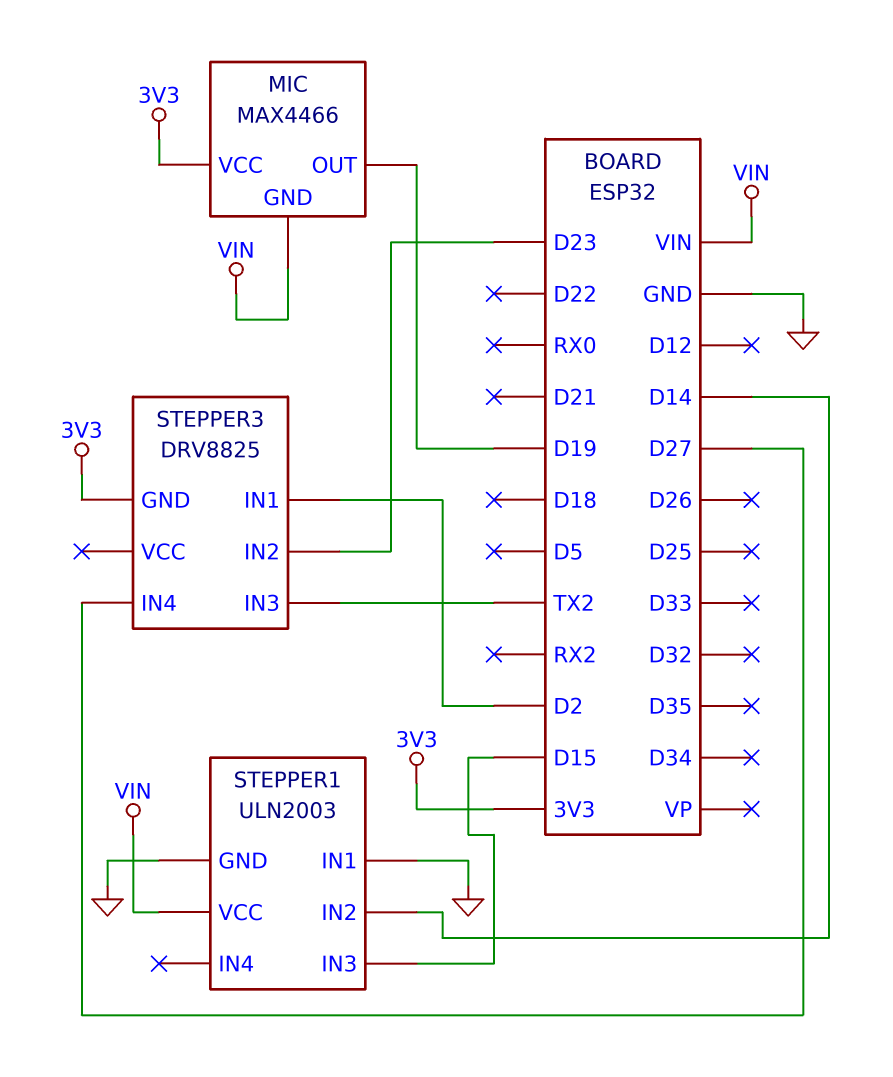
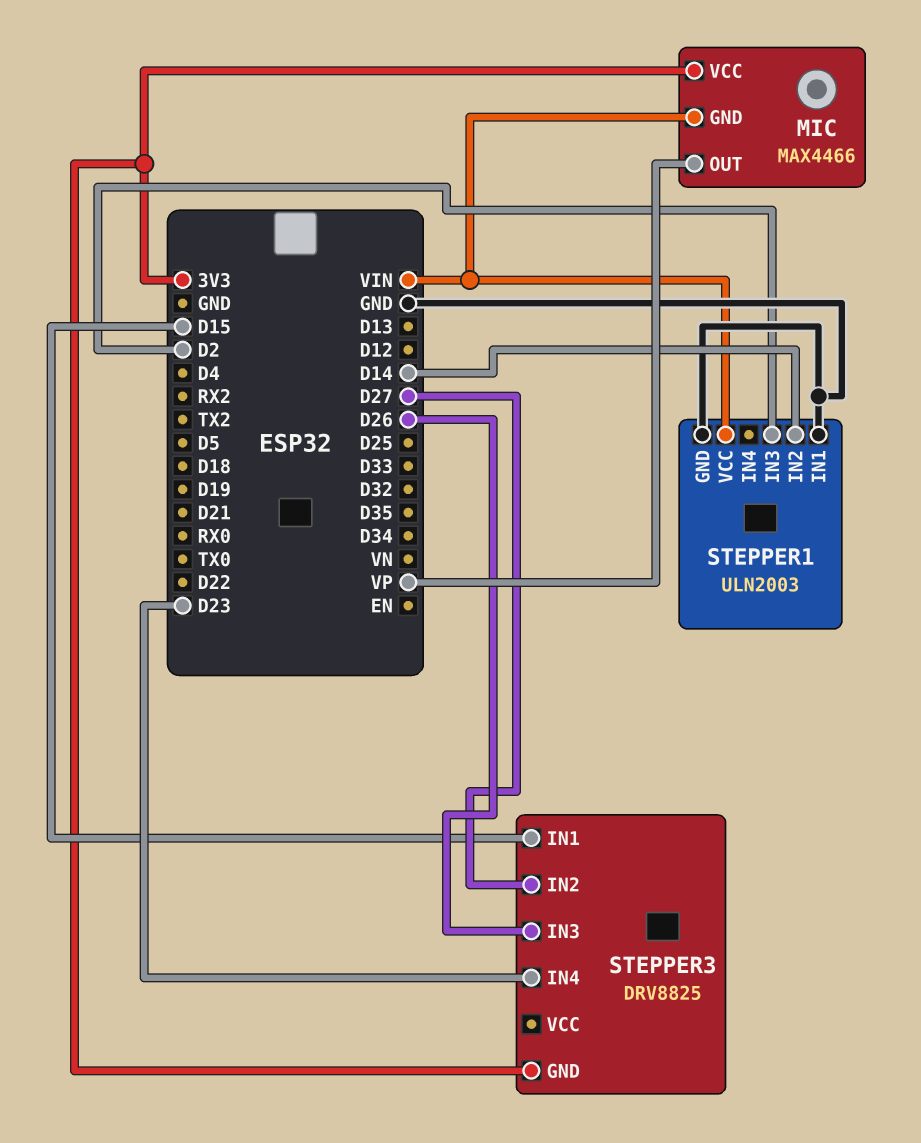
MIC pin OUT: D19 -> VP
STEPPER1 pin IN3: D15 -> D2
STEPPER3 pin IN1: D2 -> D15
STEPPER3 pin IN2: D23 -> D27
STEPPER3 pin IN3: TX2 -> D26
STEPPER3 pin IN4: D27 -> D23

